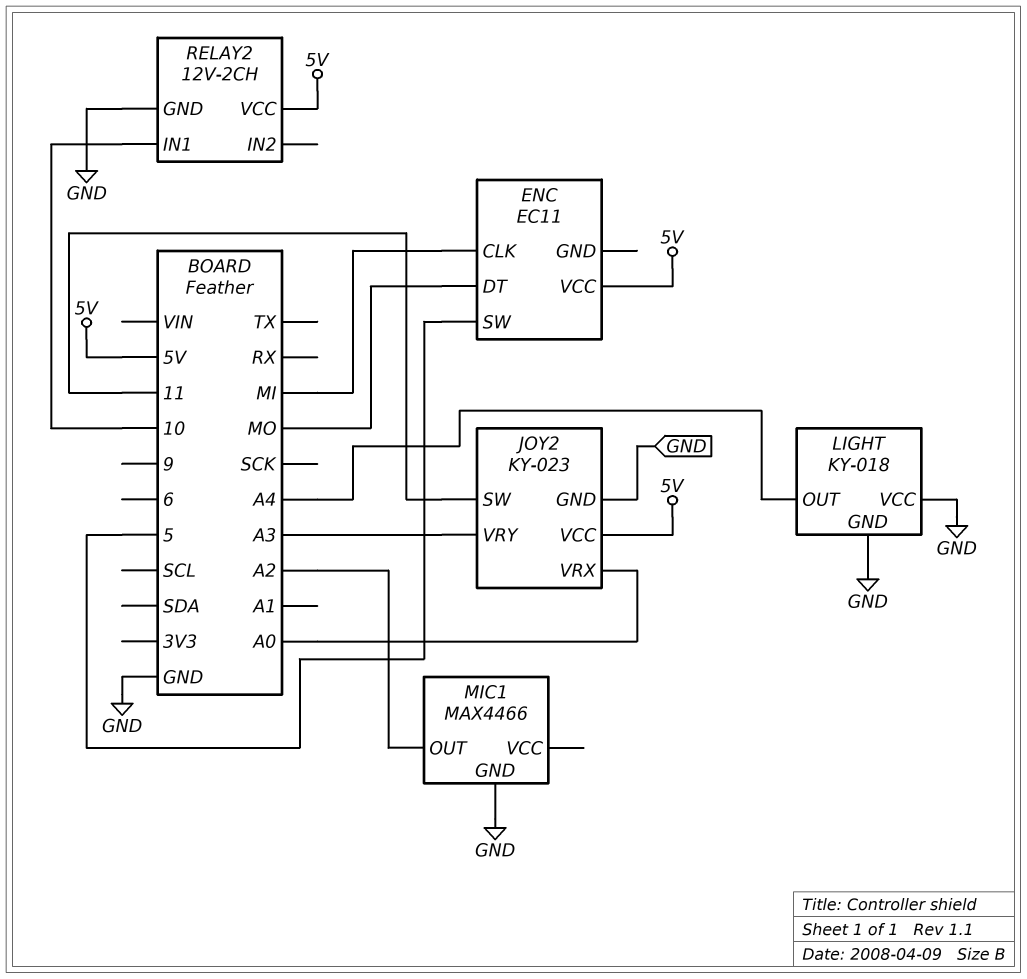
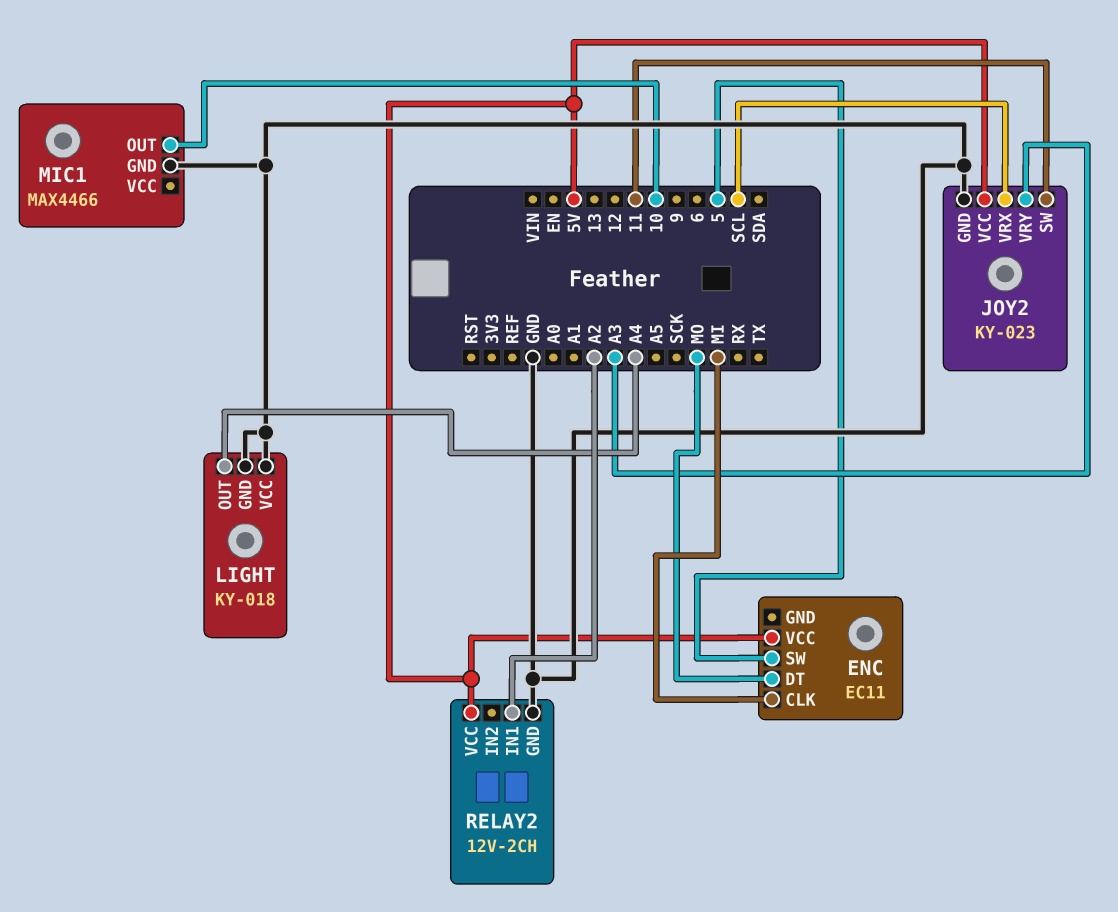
JOY2 pin VRX: A0 -> SCL
MIC1 pin OUT: A2 -> 10
RELAY2 pin IN1: 10 -> A2

